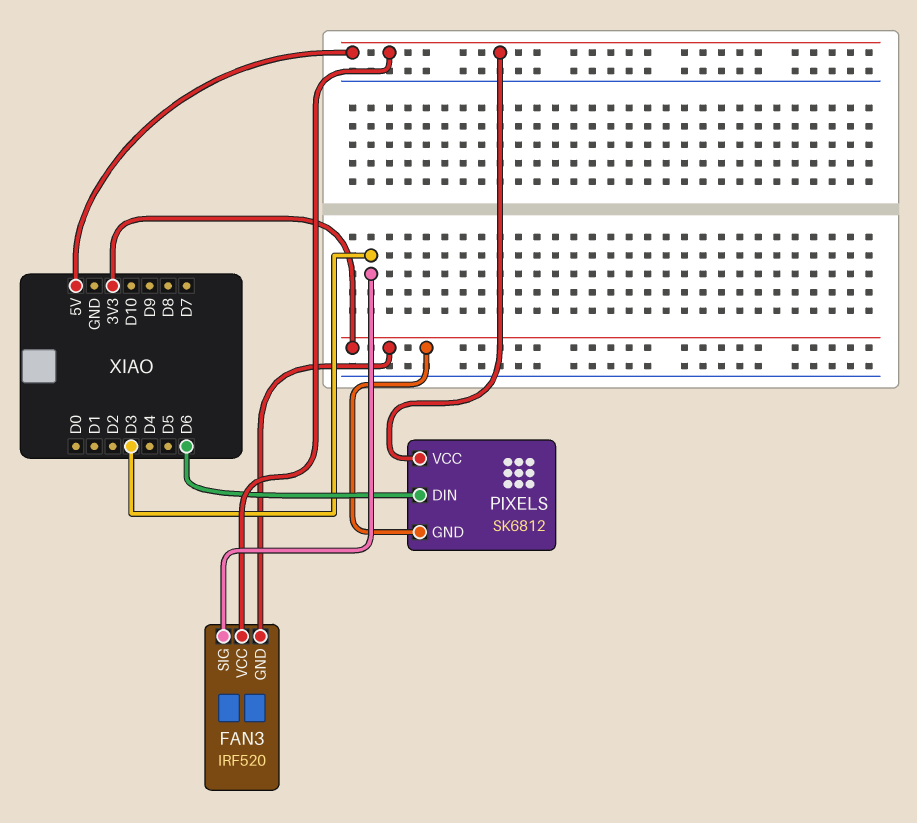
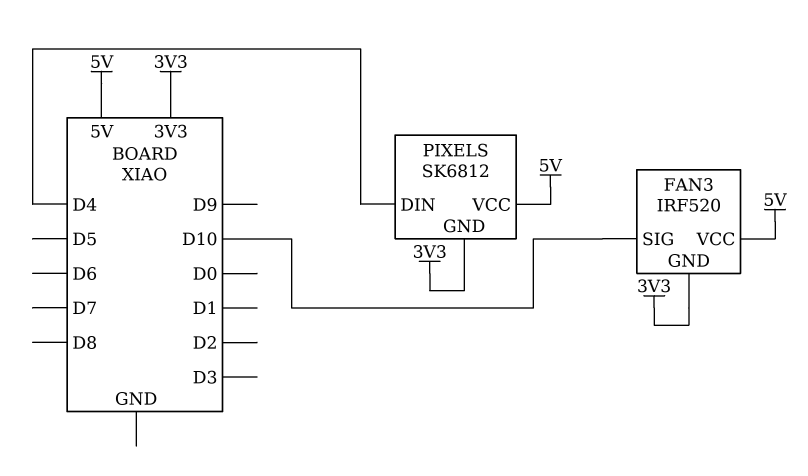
FAN3 pin SIG: D3 -> D10
PIXELS pin DIN: D6 -> D4

